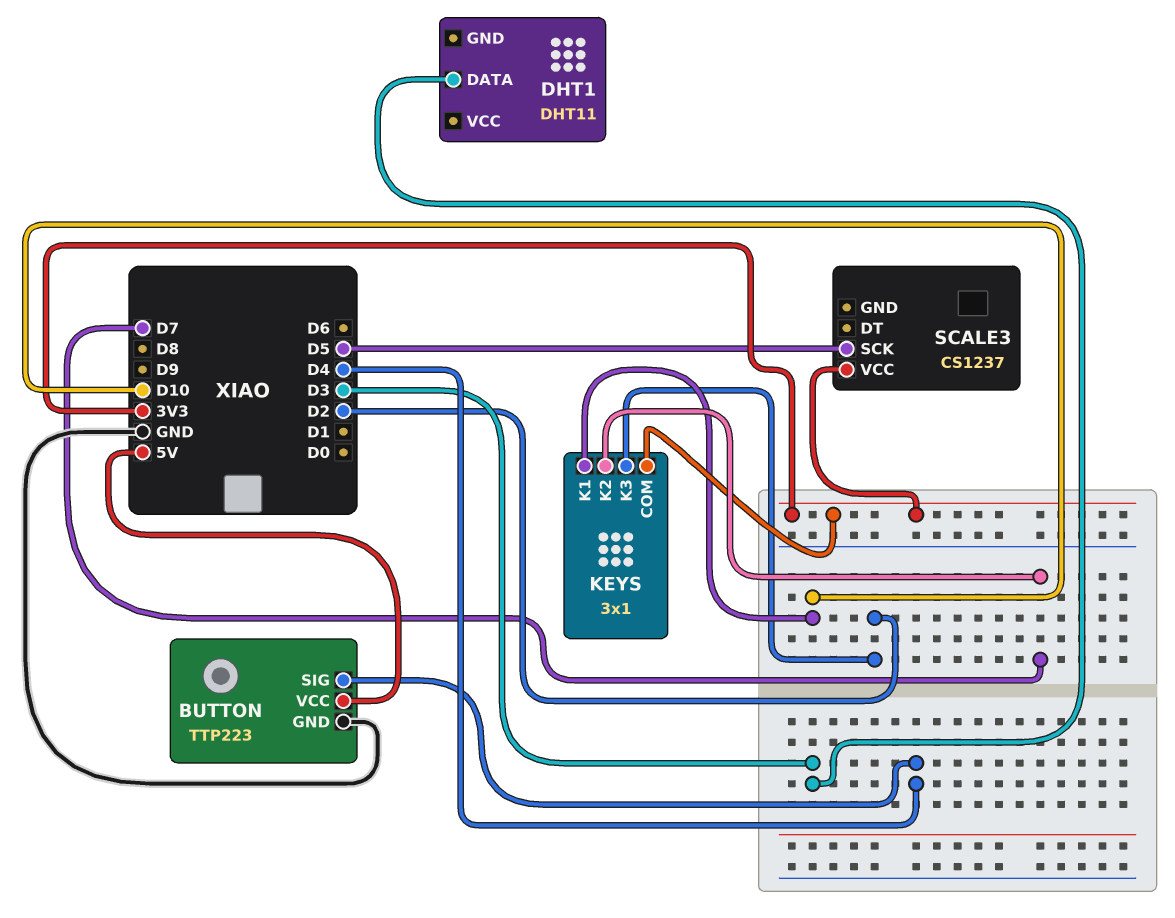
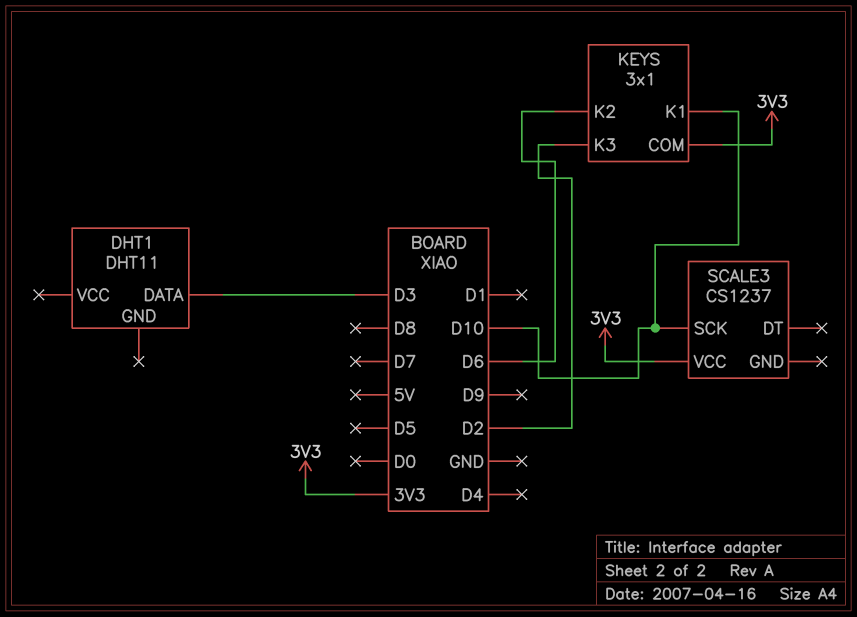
BUTTON: TTP223 -> none
BUTTON pin GND: GND -> none
BUTTON pin SIG: D4 -> none
BUTTON pin VCC: 5V -> none
KEYS pin K2: D7 -> D6
SCALE3 pin SCK: D5 -> D10

